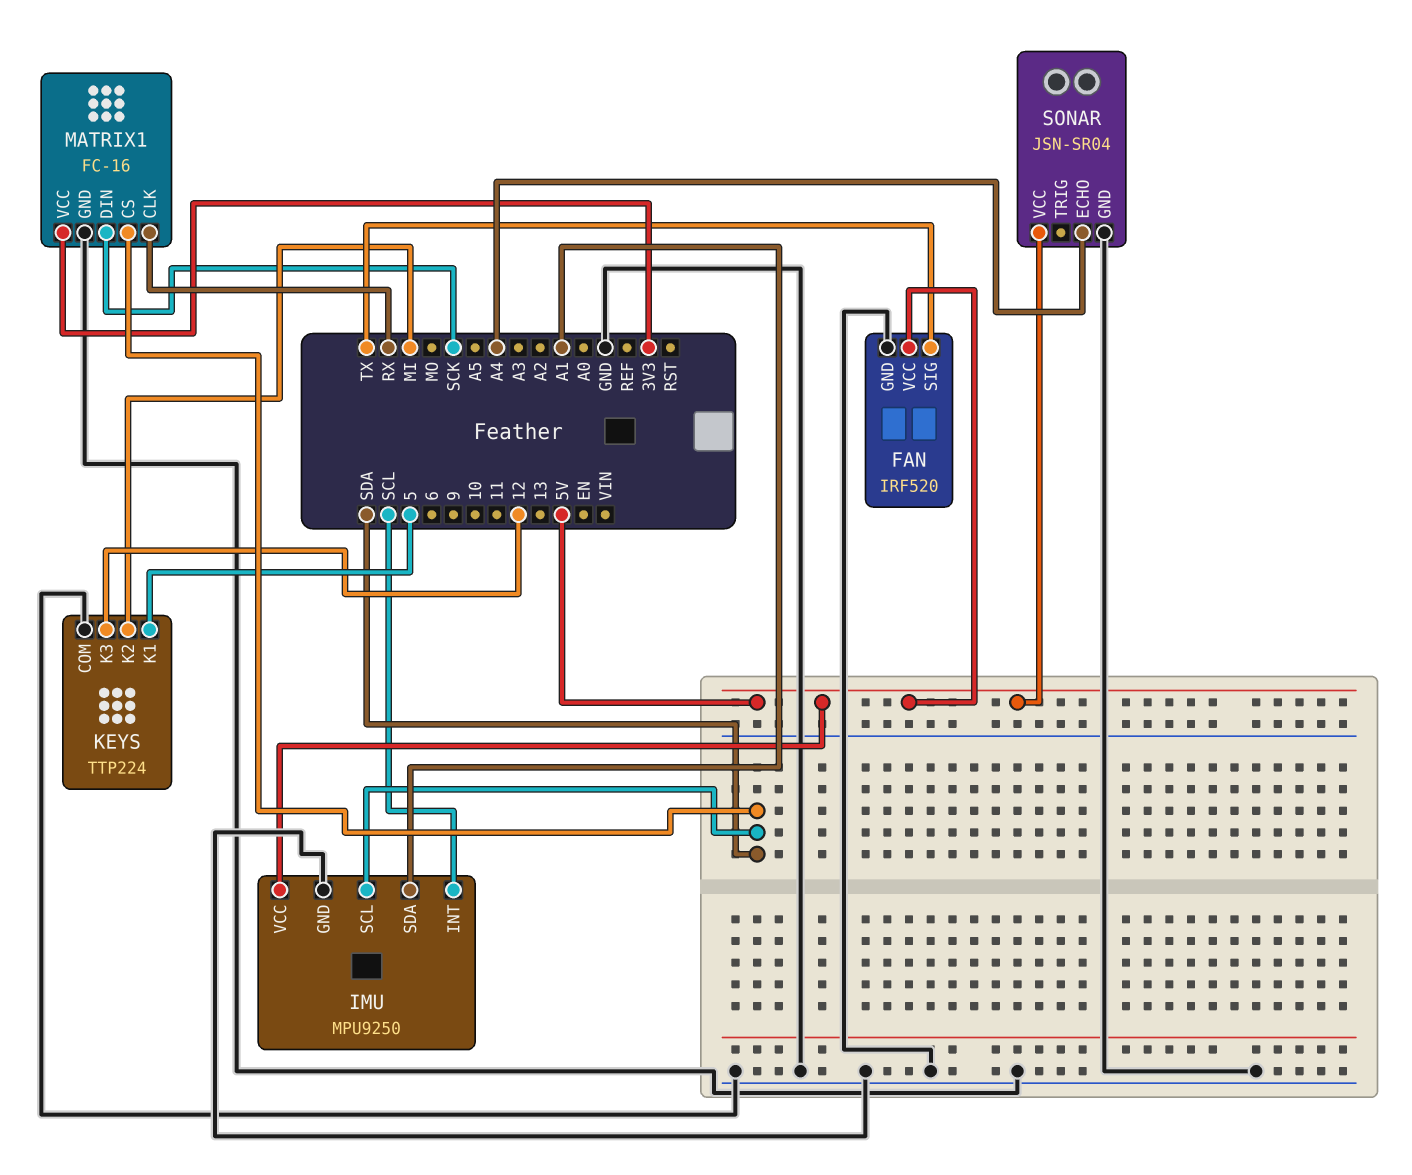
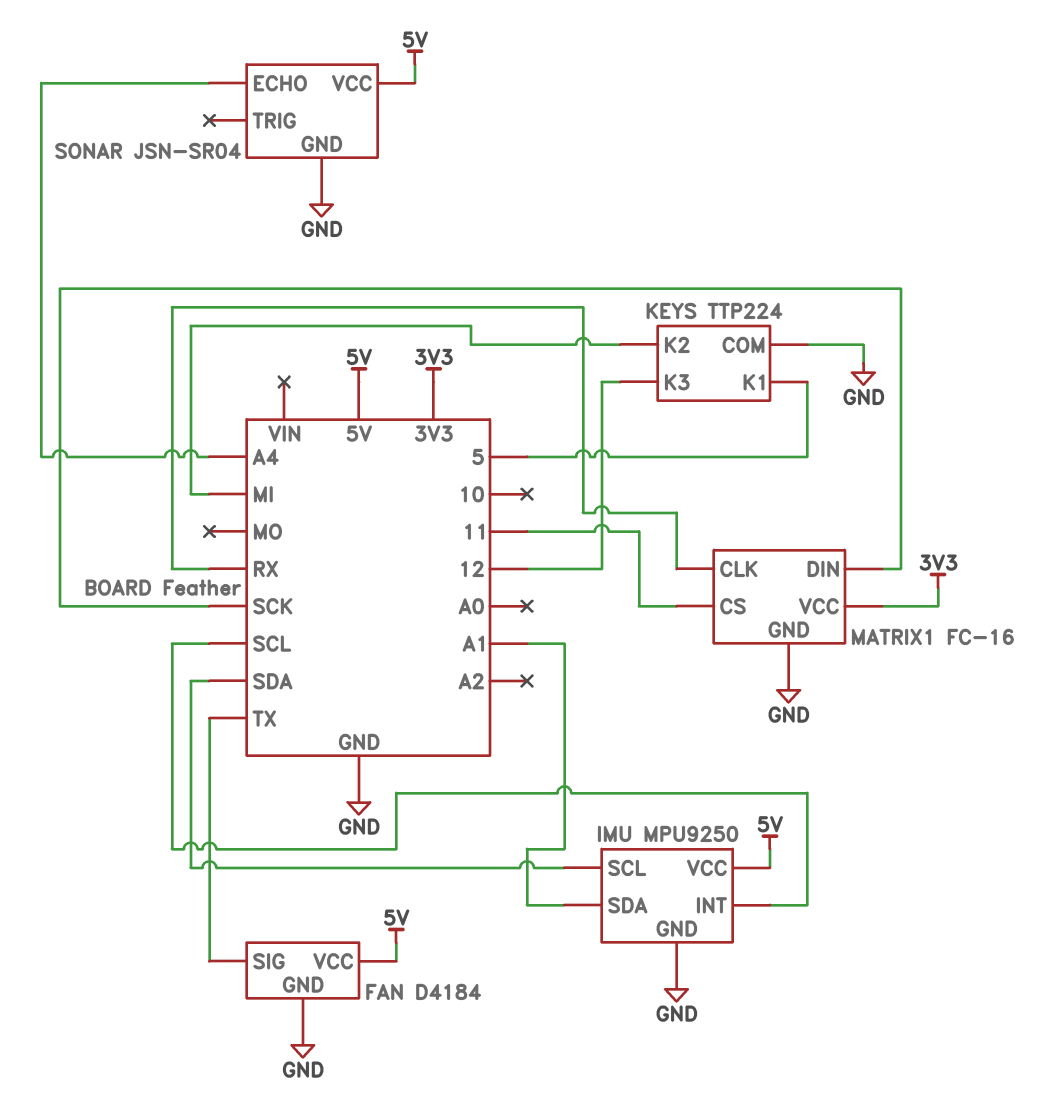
FAN: IRF520 -> D4184
MATRIX1 pin CS: SDA -> 11

